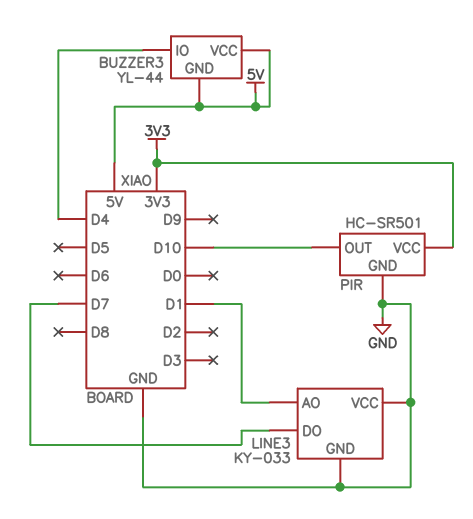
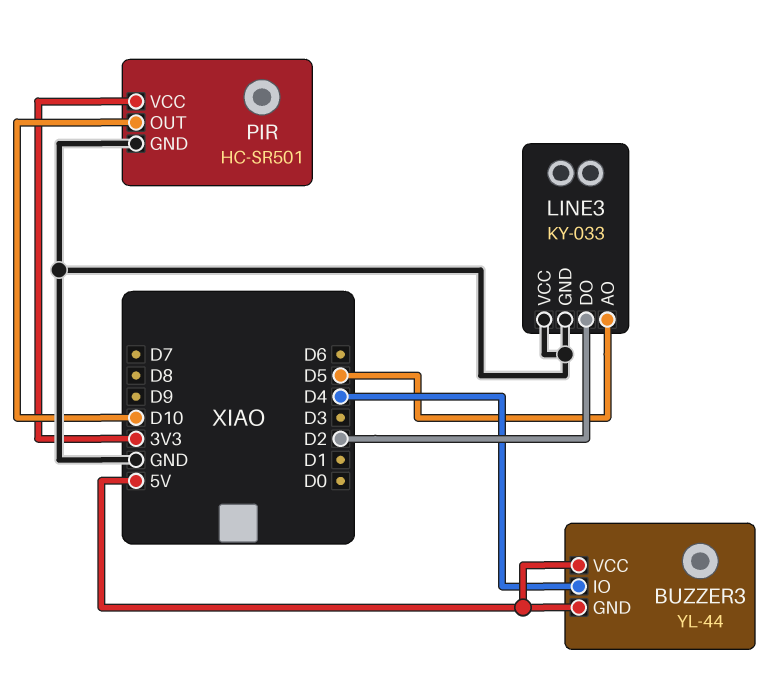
LINE3 pin AO: D1 -> D5
LINE3 pin DO: D7 -> D2

